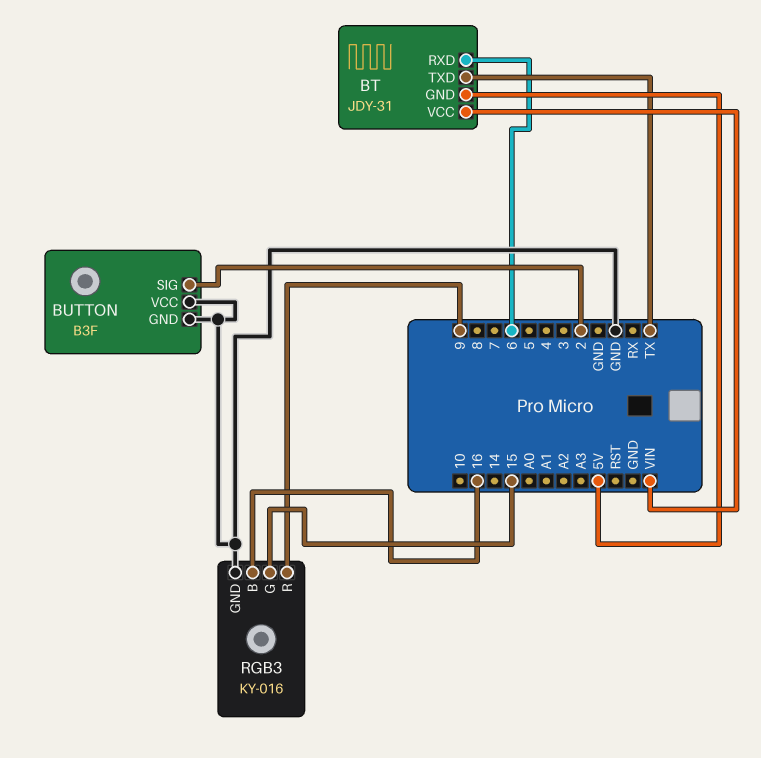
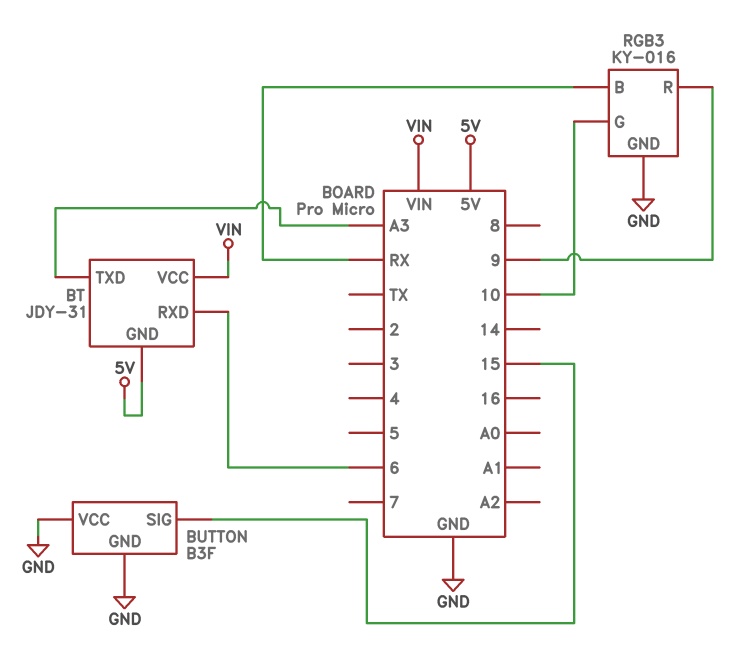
BT pin TXD: TX -> A3
BUTTON pin SIG: 2 -> 15
RGB3 pin B: 16 -> RX
RGB3 pin G: 15 -> 10

